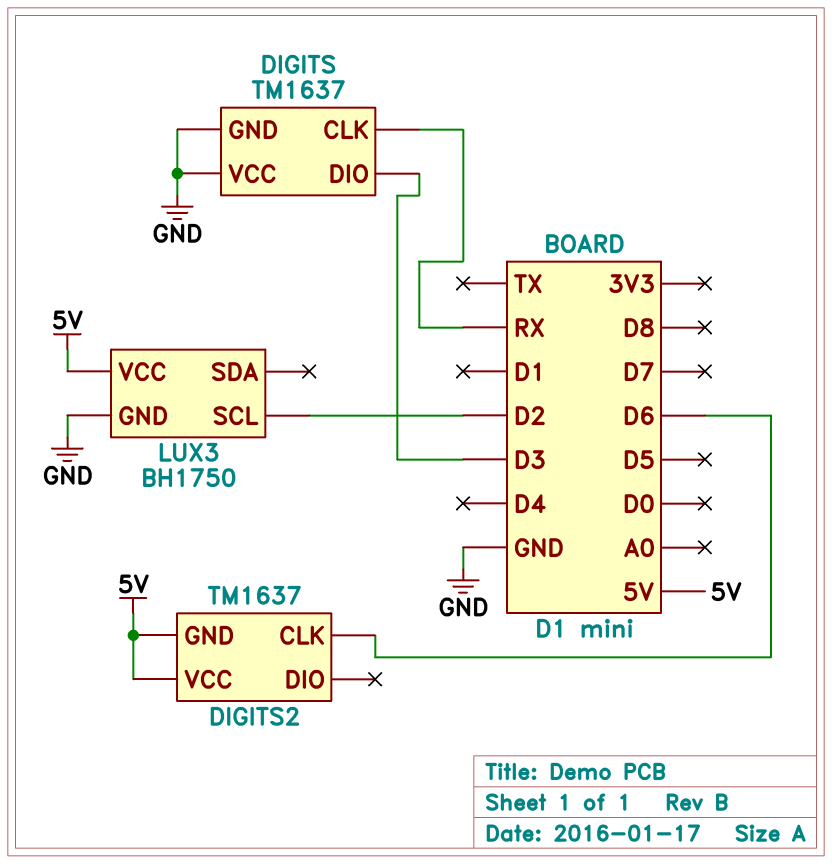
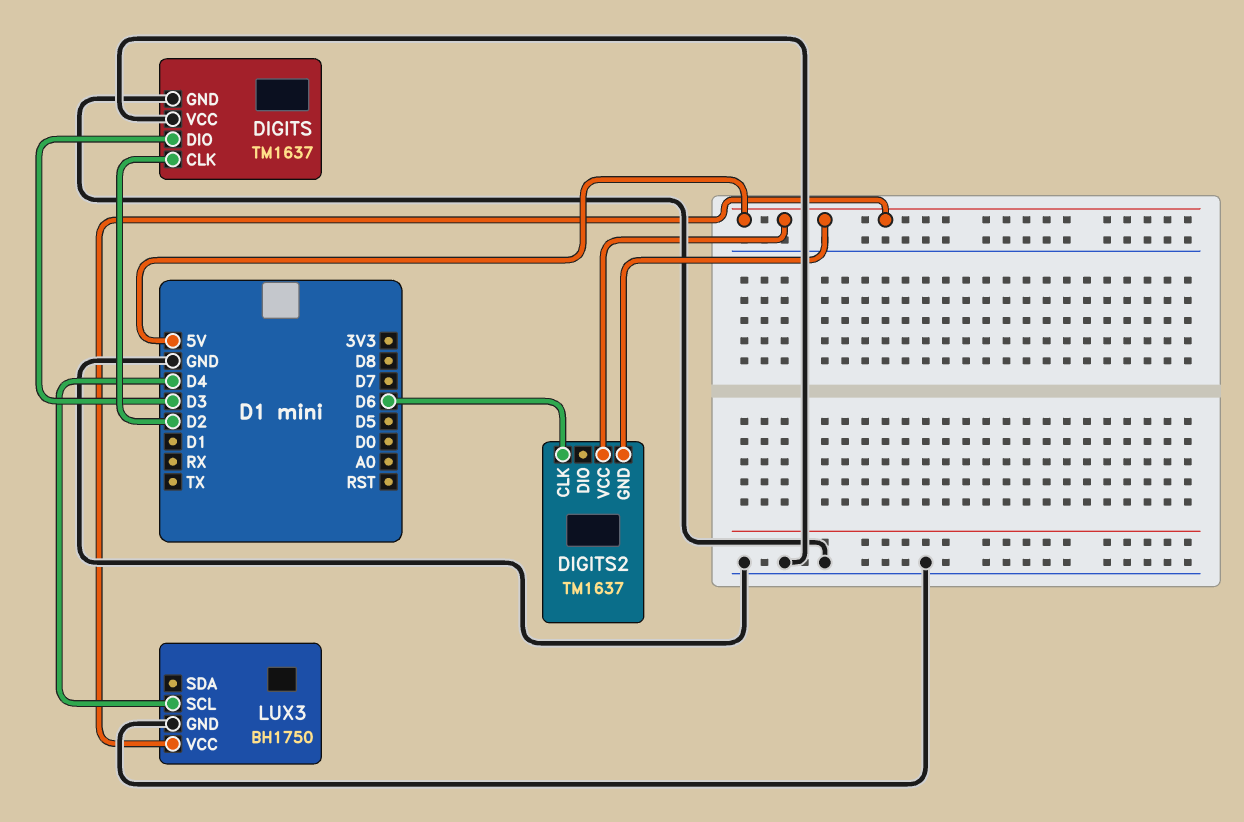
DIGITS pin CLK: RX -> D2
LUX3 pin SCL: D2 -> D4

